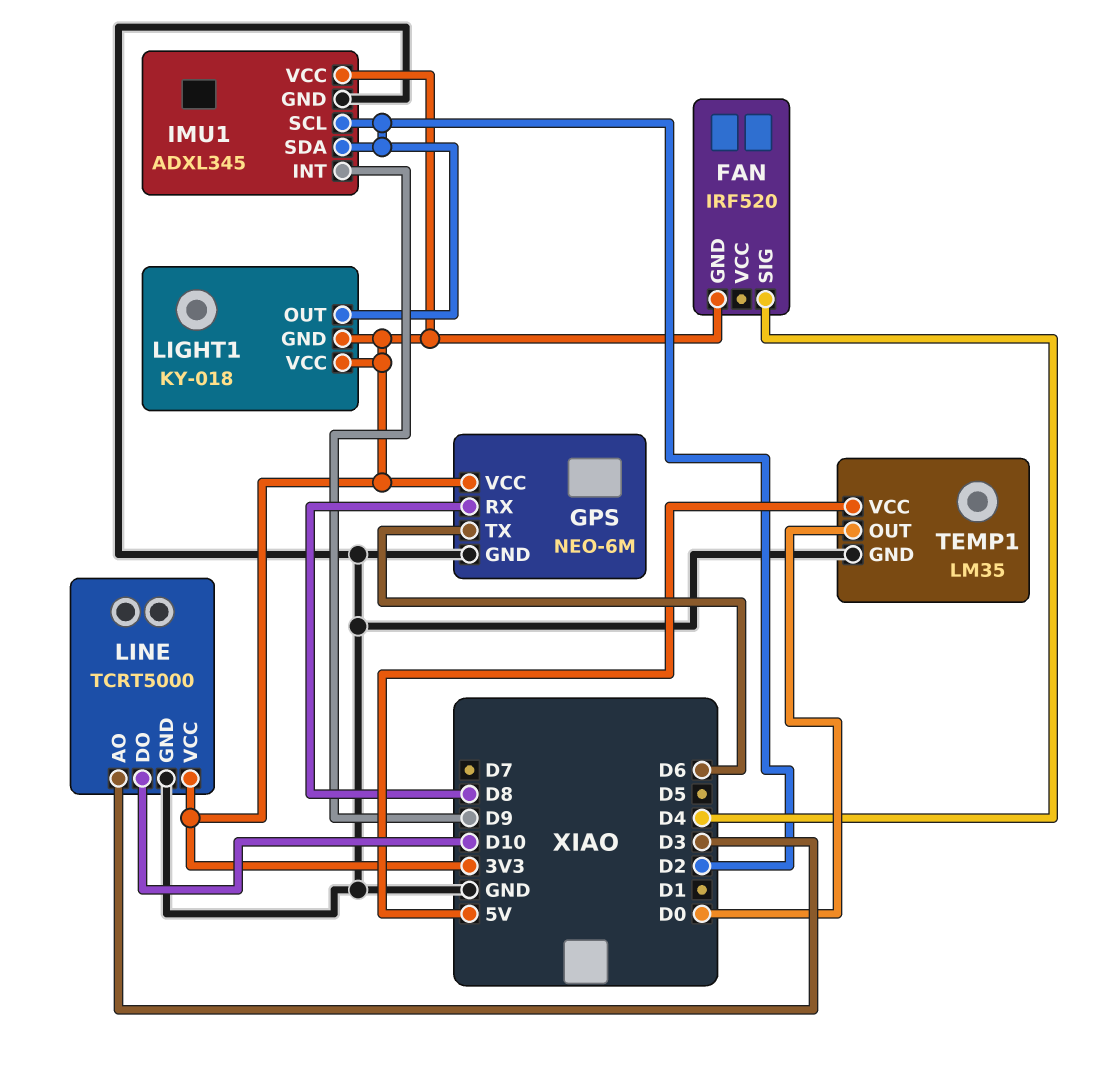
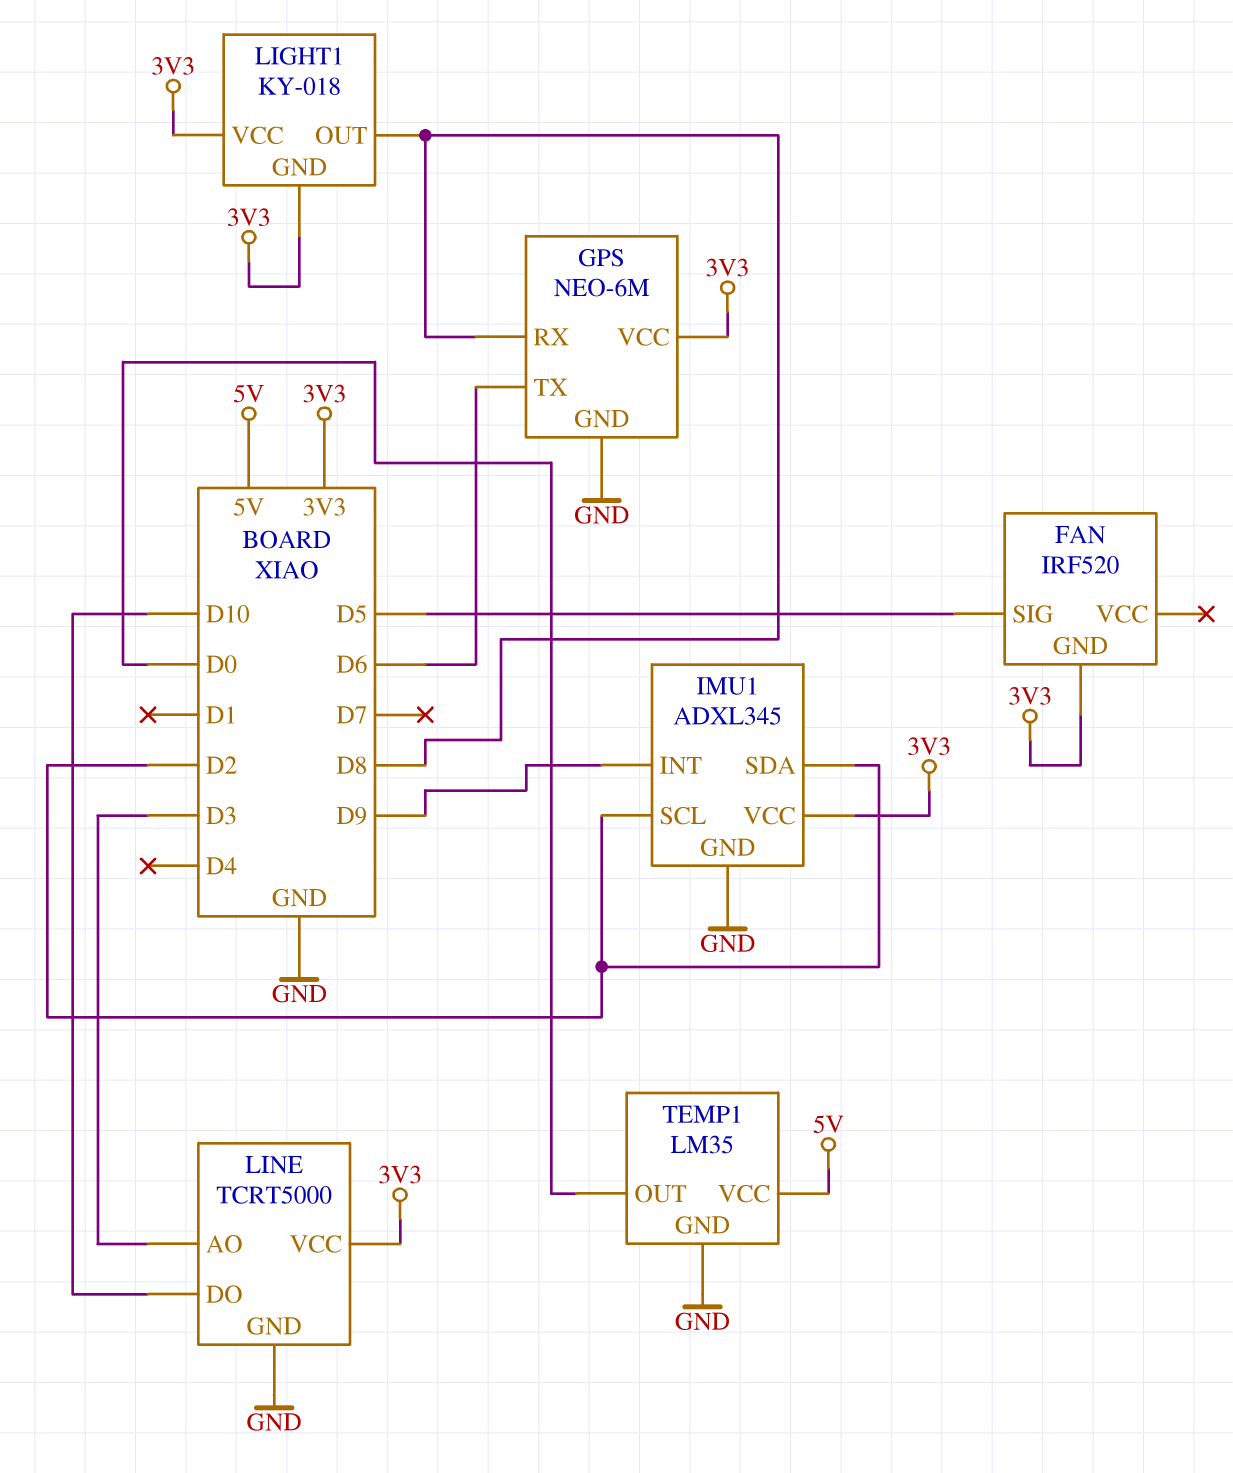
FAN pin SIG: D4 -> D5
LIGHT1 pin OUT: D2 -> D8

